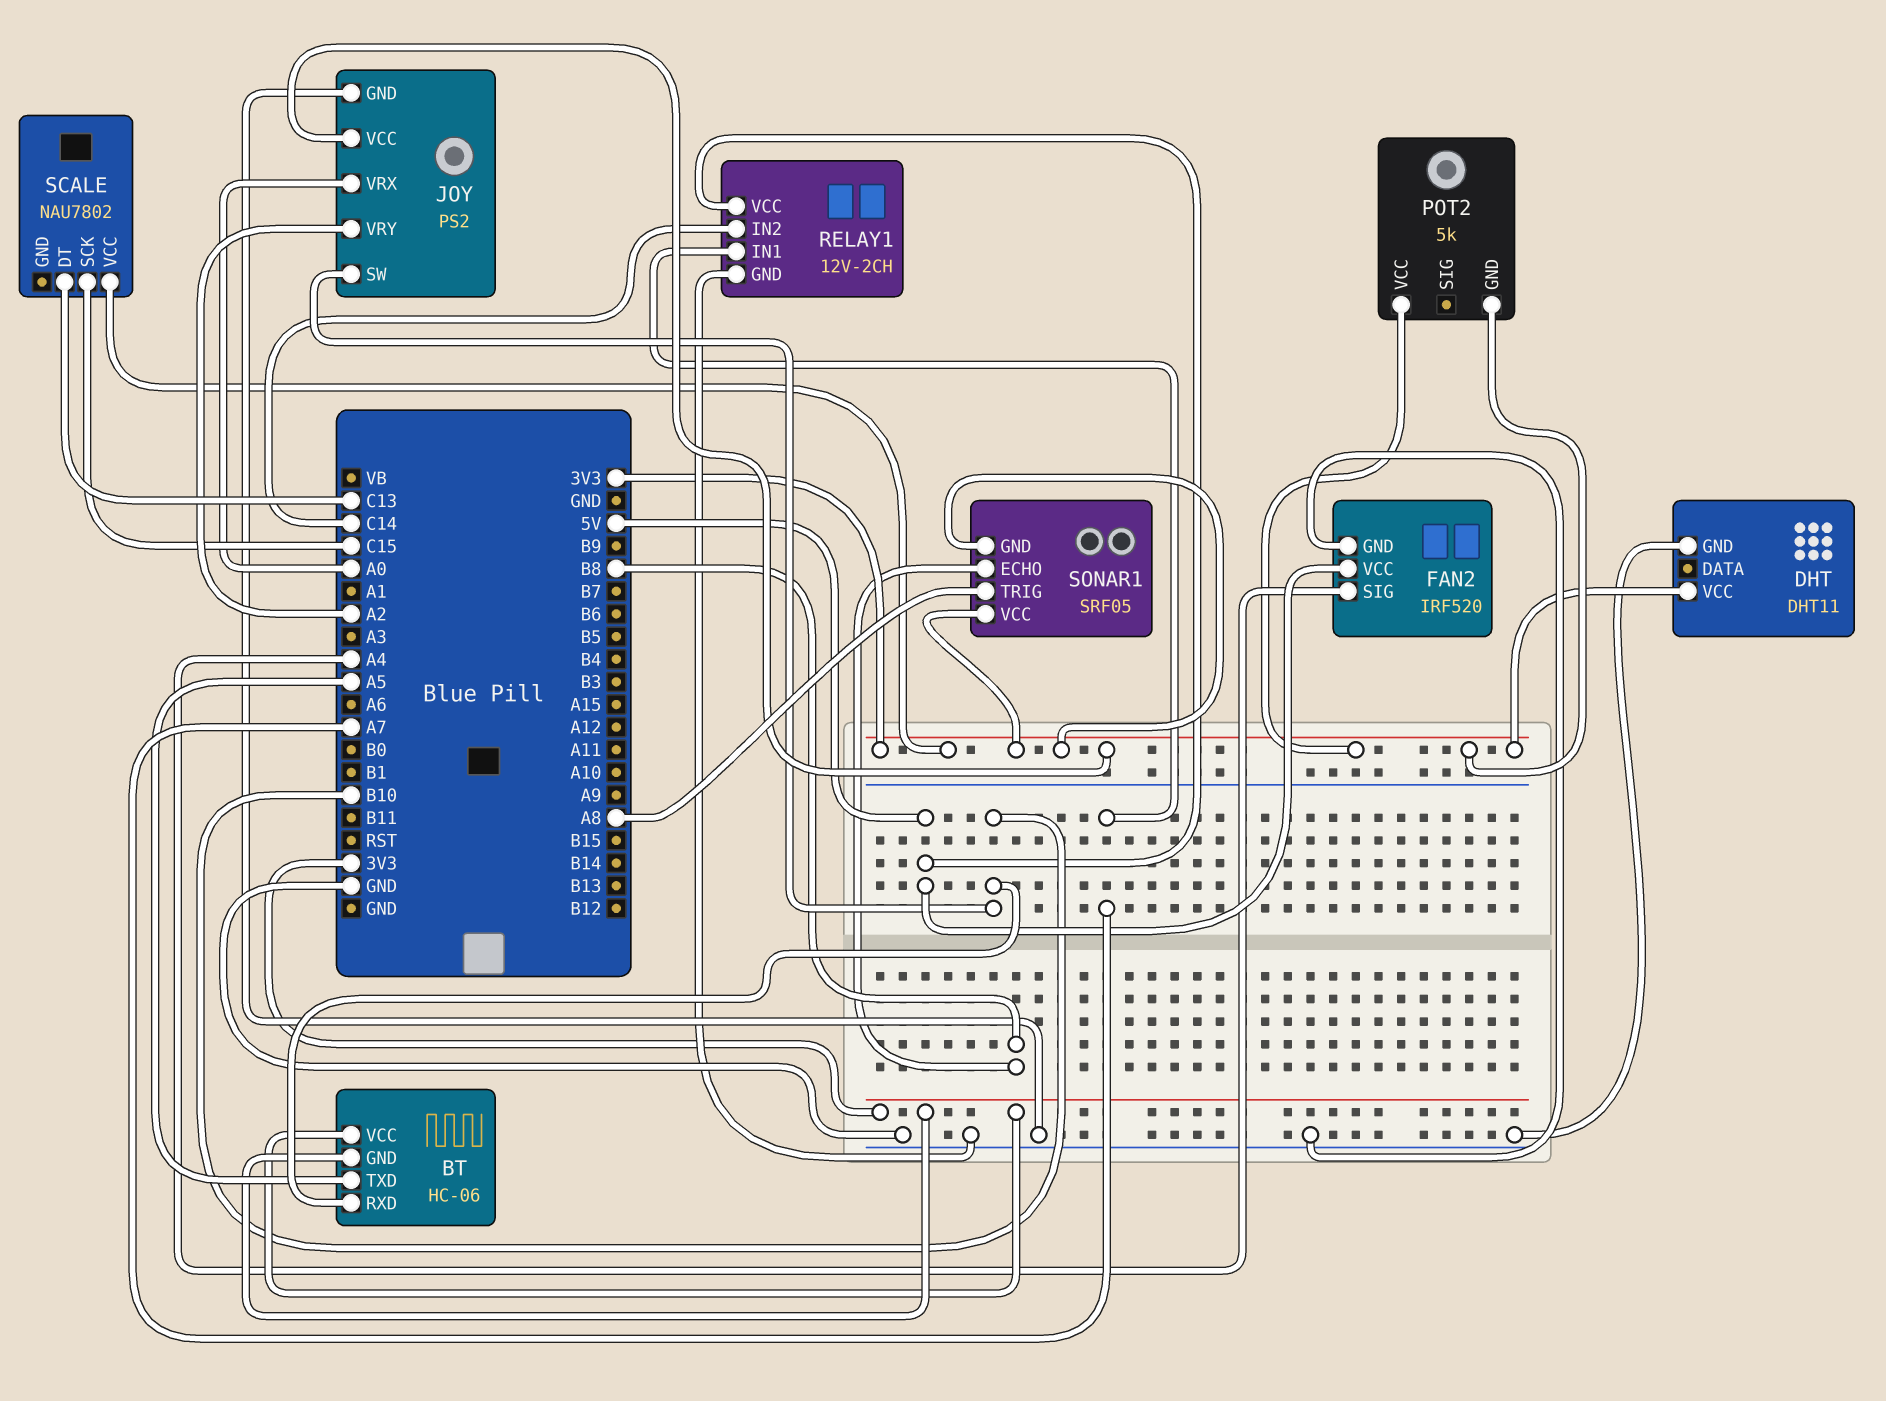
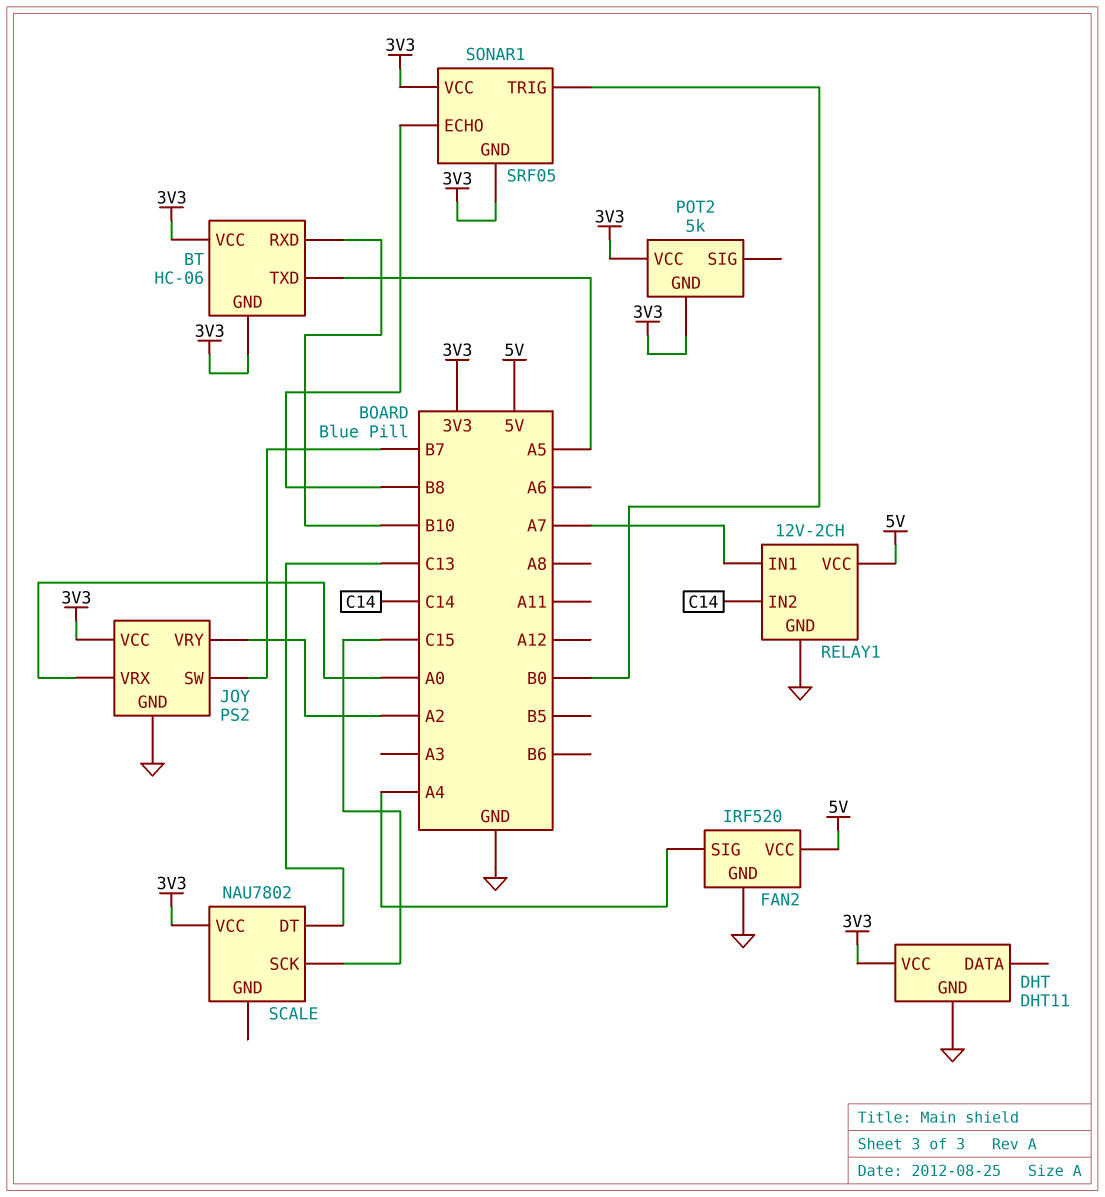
JOY pin SW: B10 -> B7
SONAR1 pin TRIG: A8 -> B0

